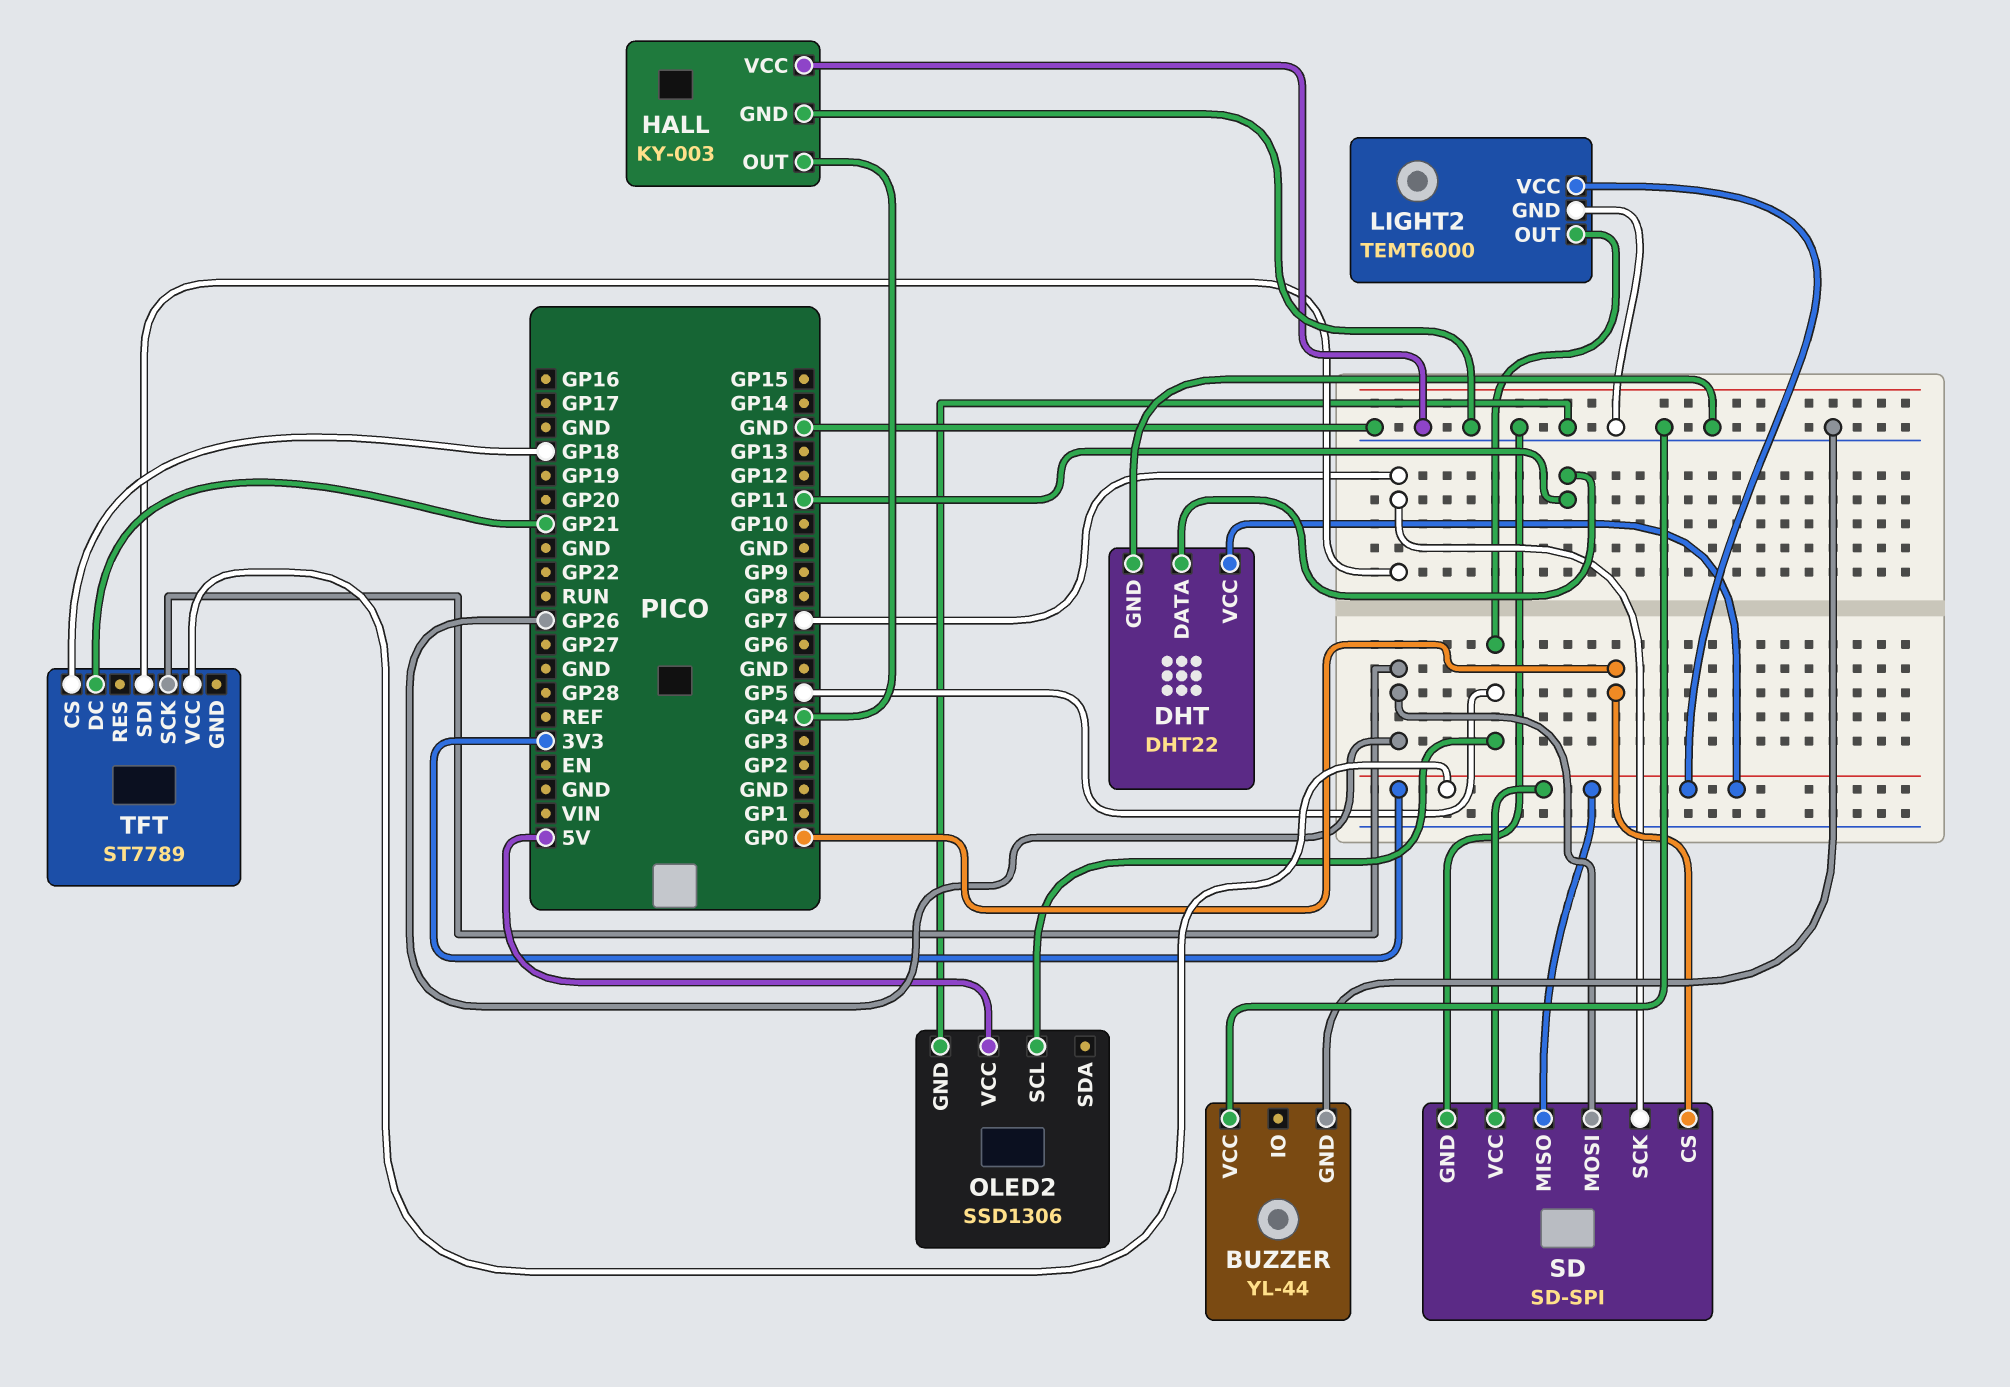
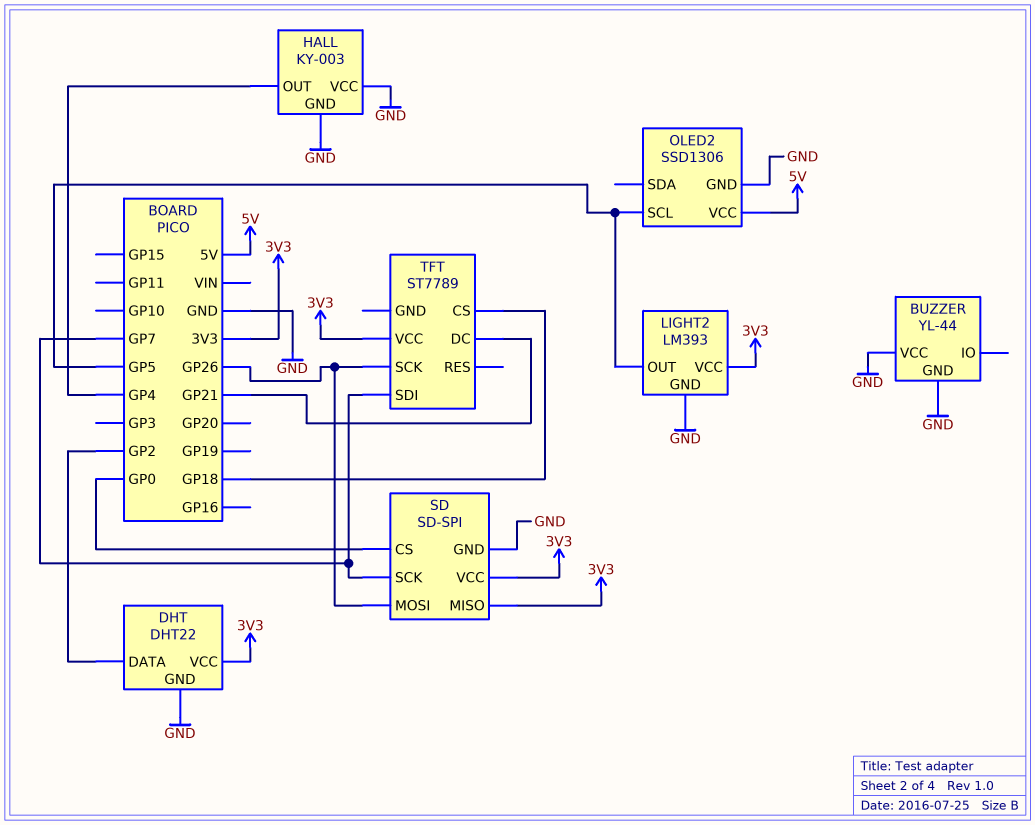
DHT pin DATA: GP11 -> GP2
LIGHT2: TEMT6000 -> LM393

